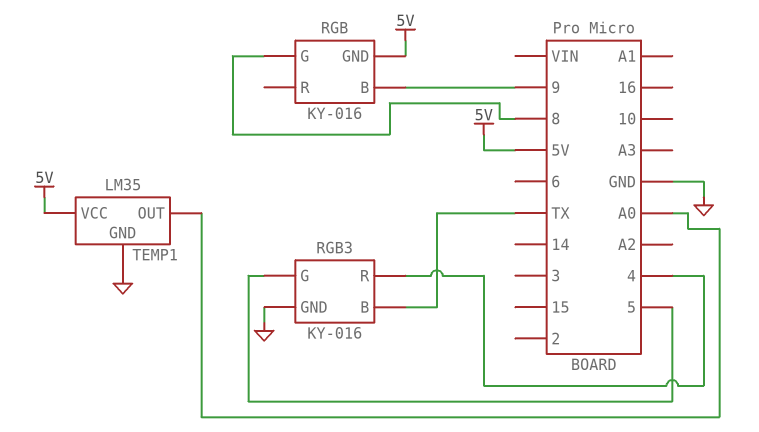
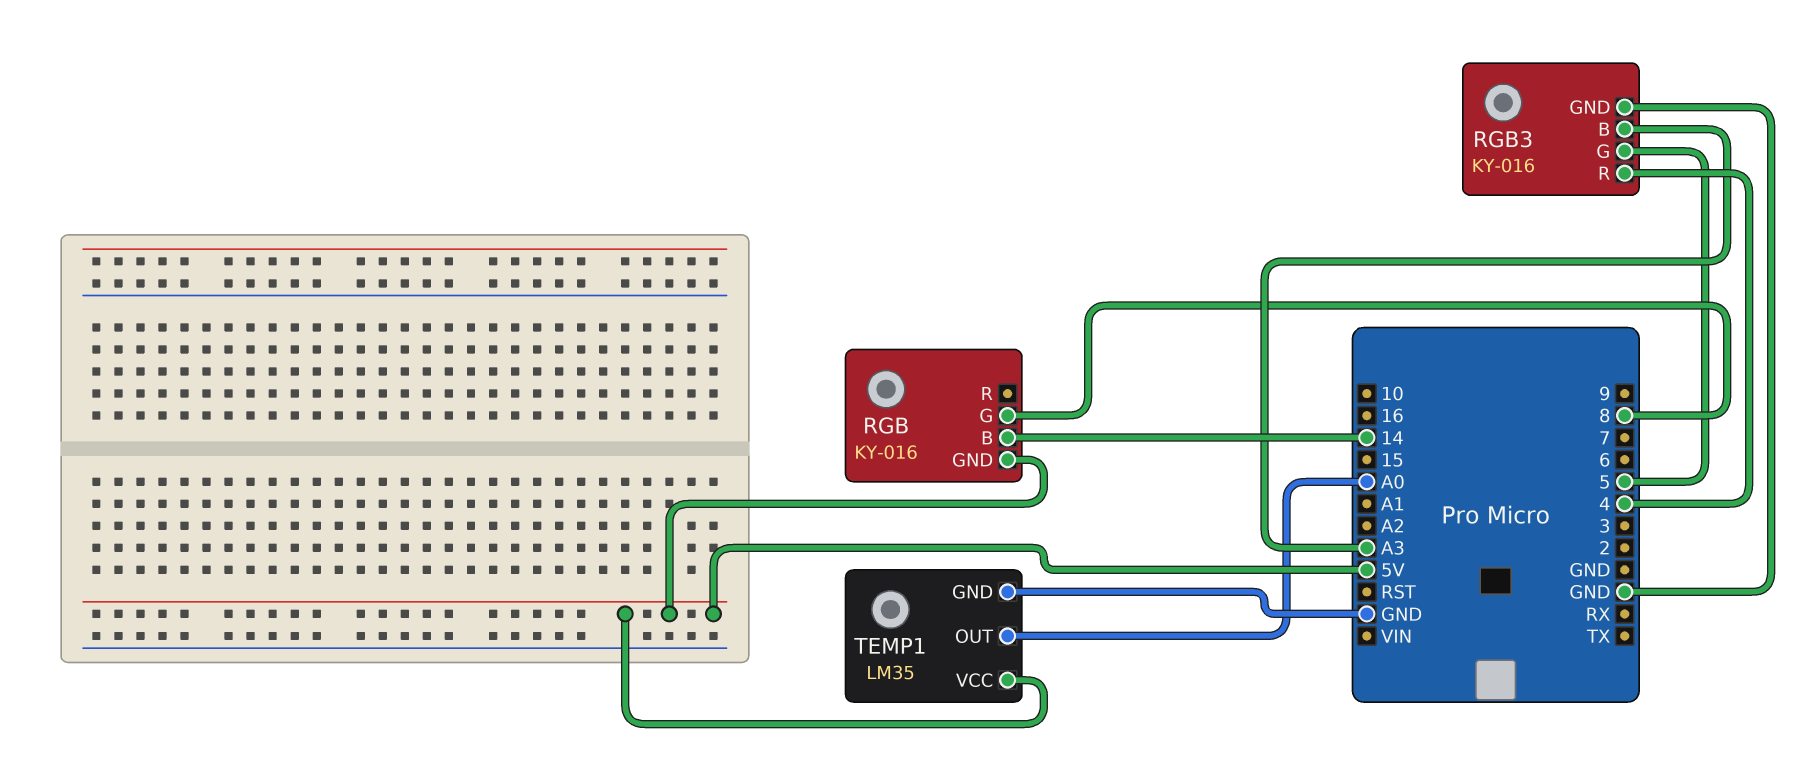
RGB pin B: 9 -> 14
RGB3 pin B: TX -> A3

